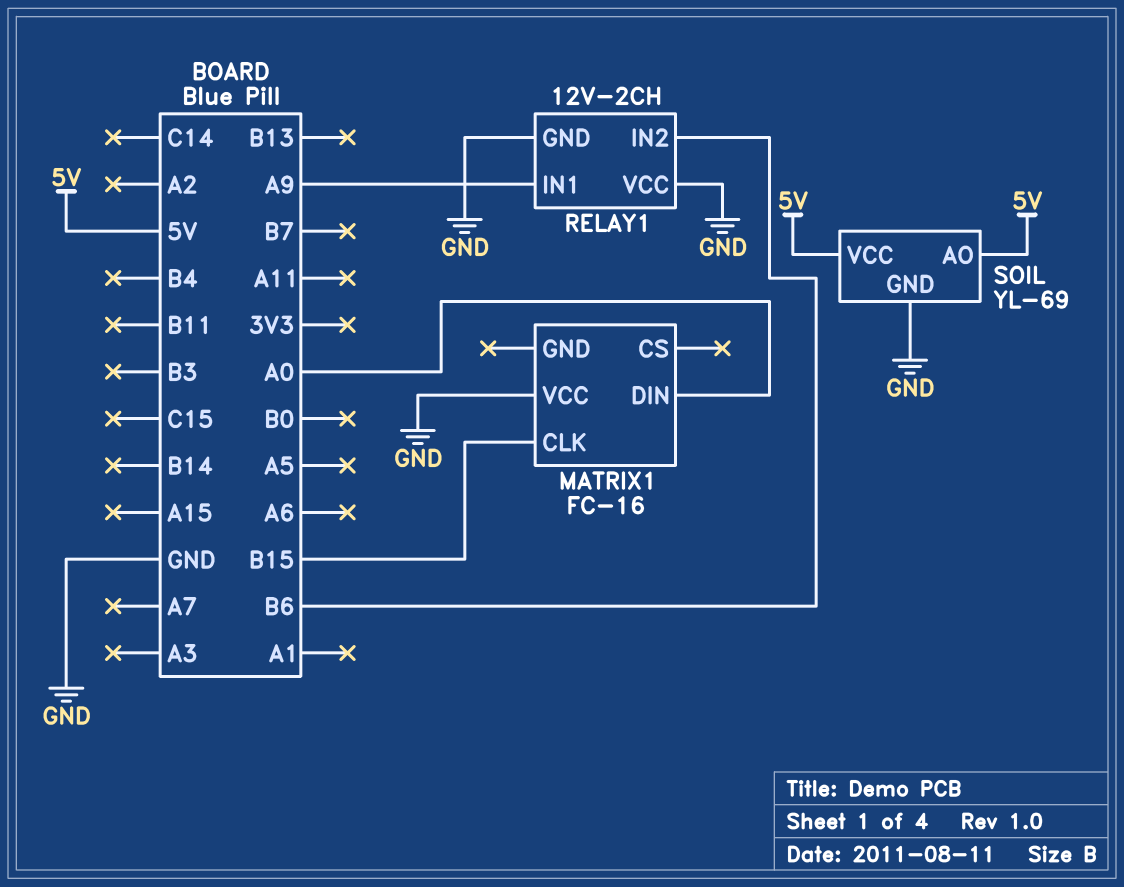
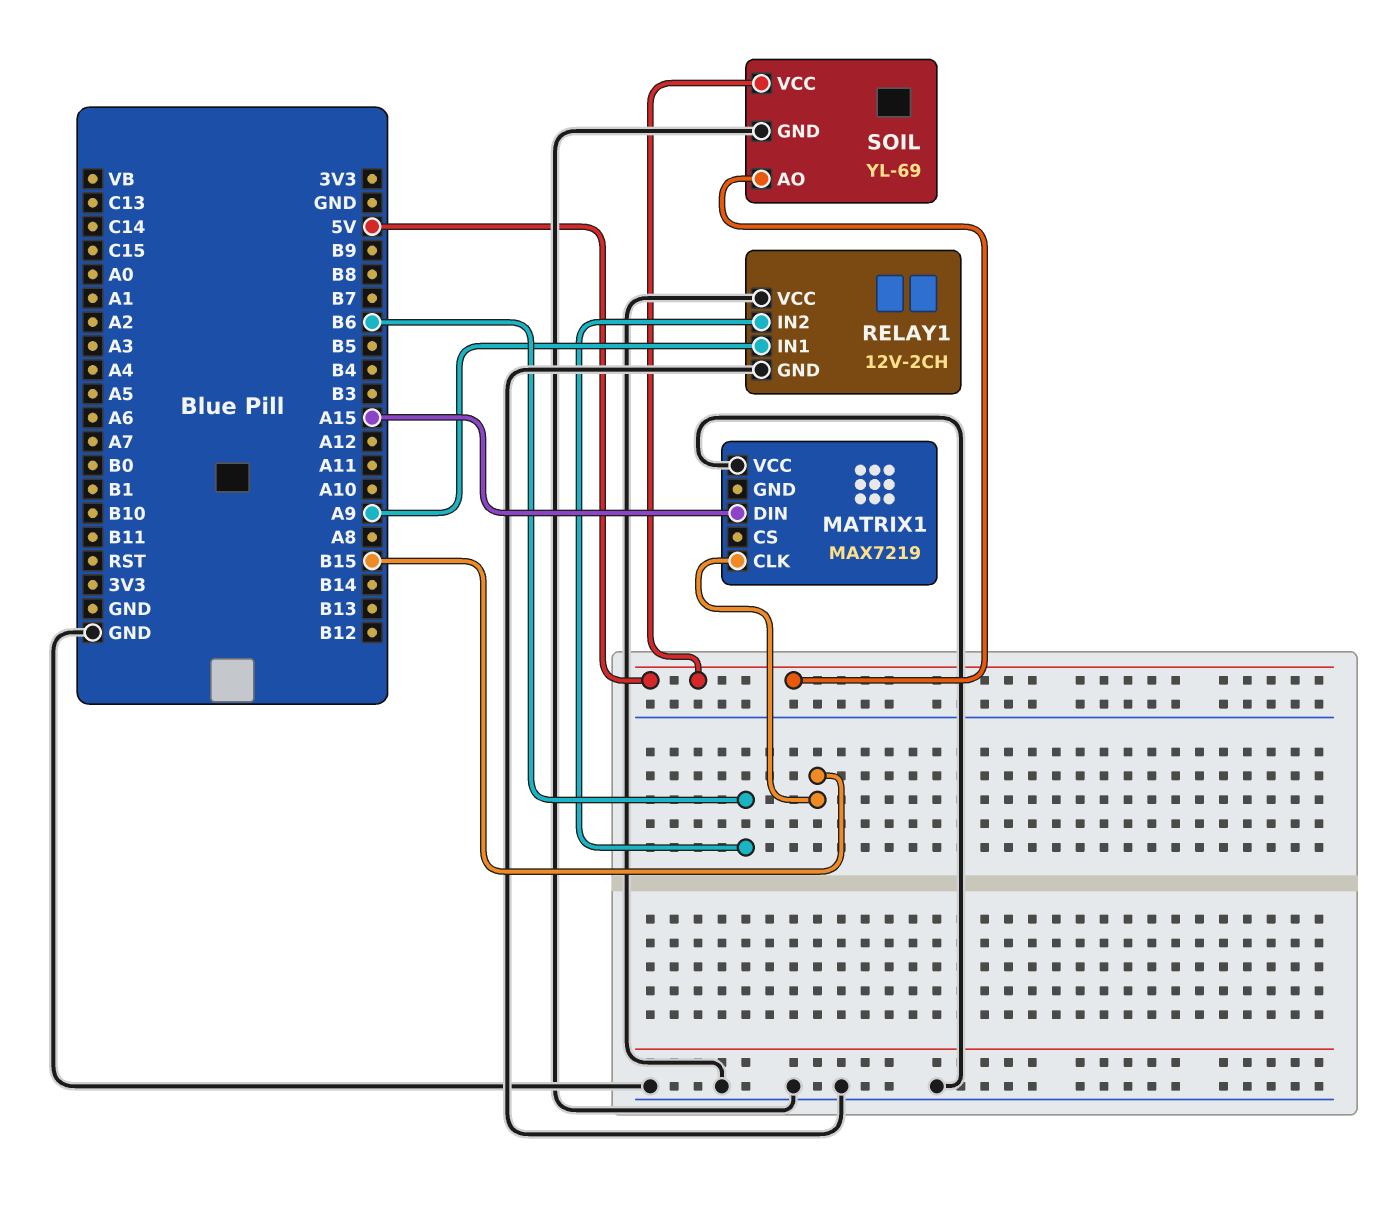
MATRIX1: FC-16 -> MAX7219
MATRIX1 pin DIN: A0 -> A15

